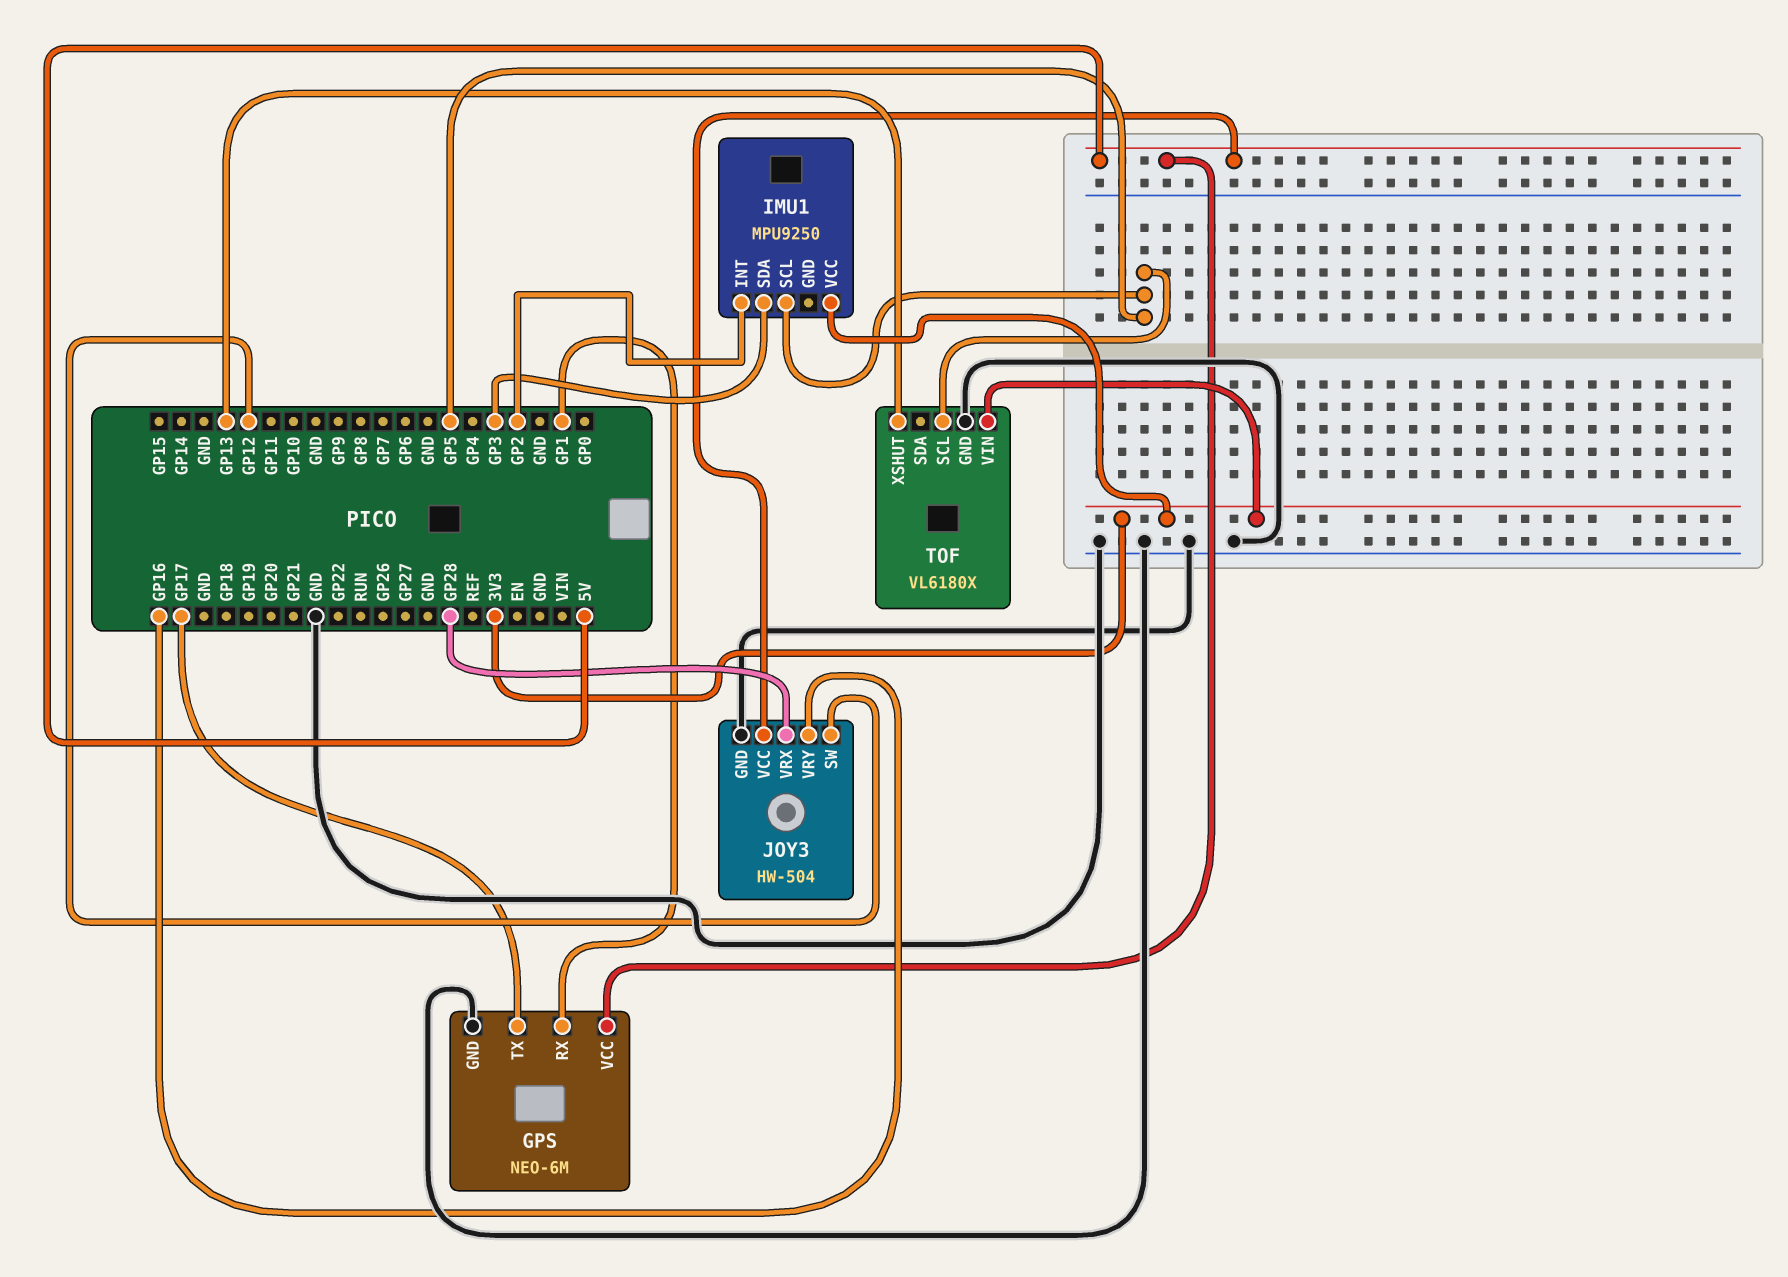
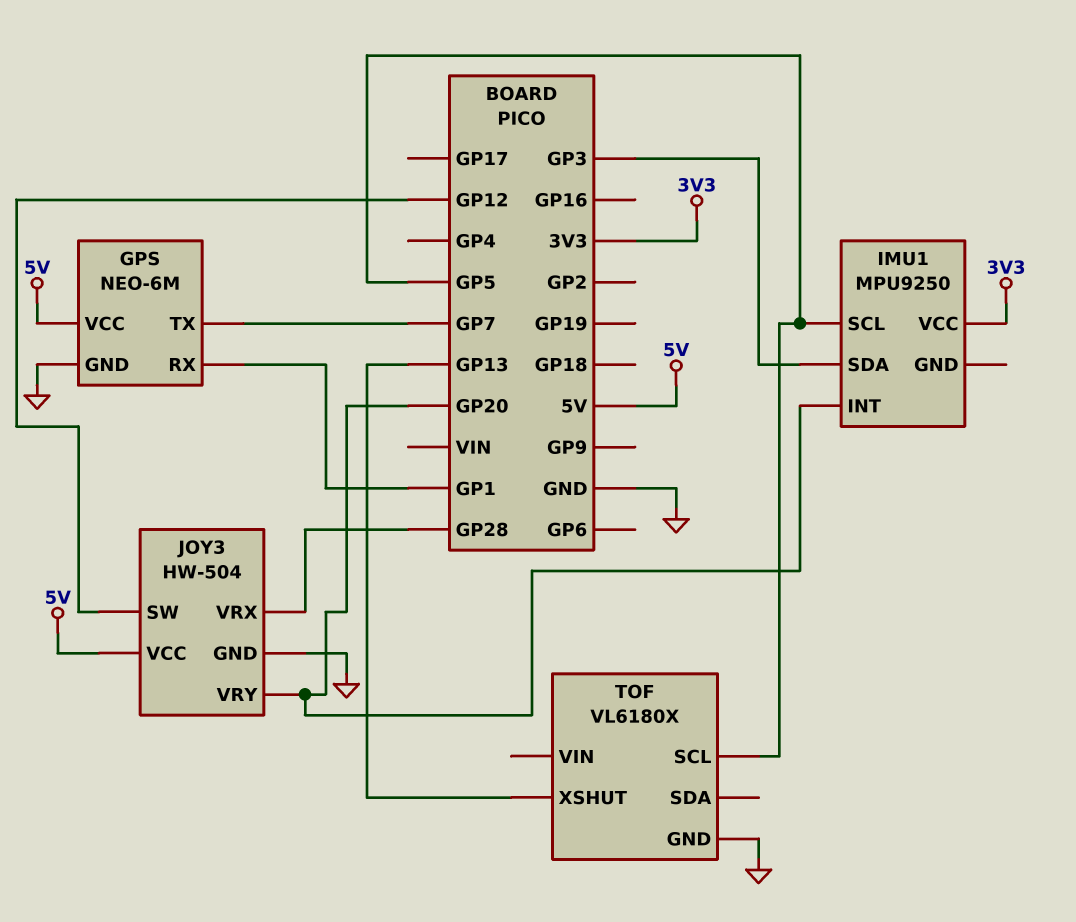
GPS pin TX: GP17 -> GP7
IMU1 pin INT: GP2 -> GP20
JOY3 pin VRY: GP16 -> GP20
TOF pin VIN: 3V3 -> none

